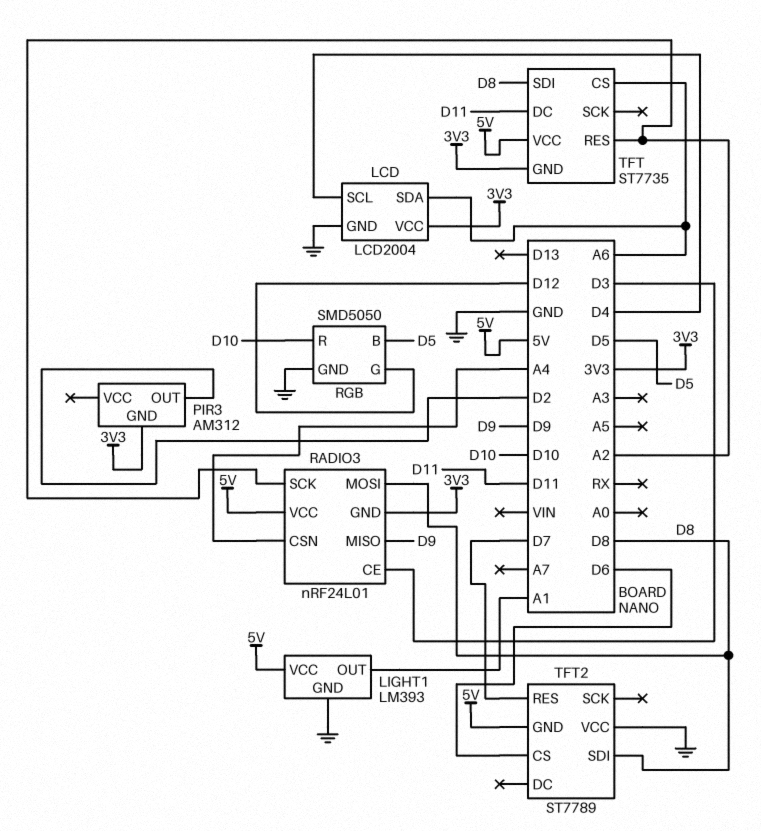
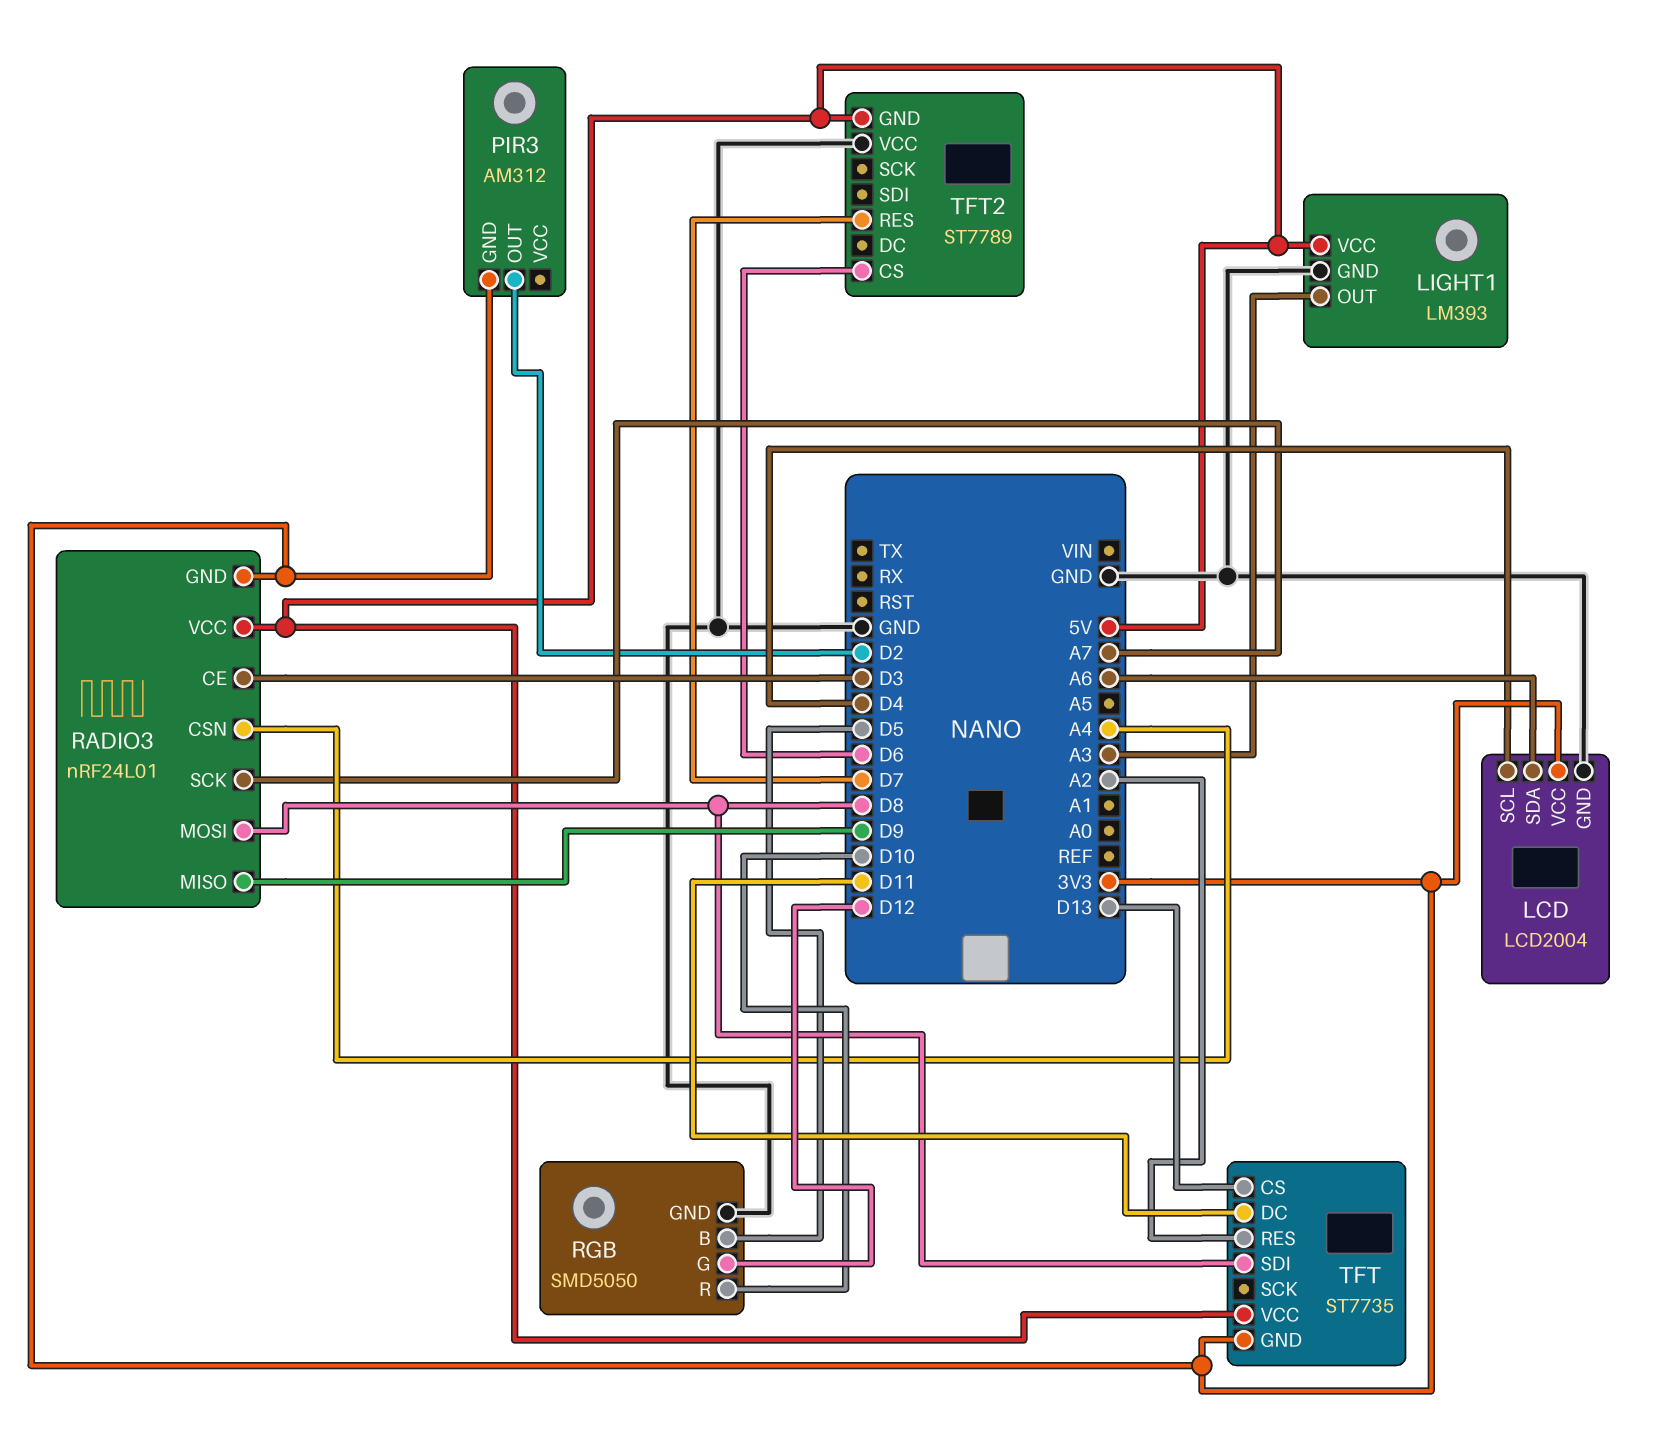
LIGHT1 pin OUT: A1 -> A3
RADIO3 pin SCK: A2 -> A7
TFT pin CS: A6 -> D13
TFT2 pin SDI: D8 -> none

